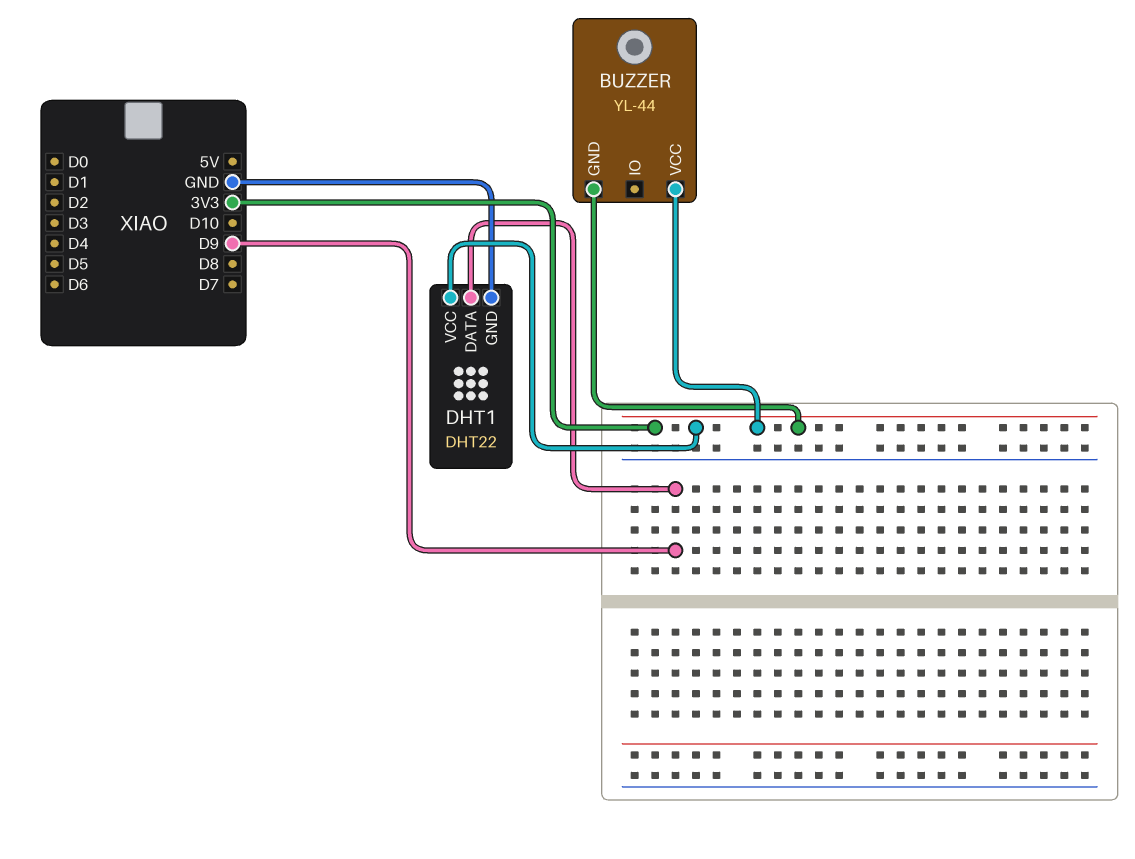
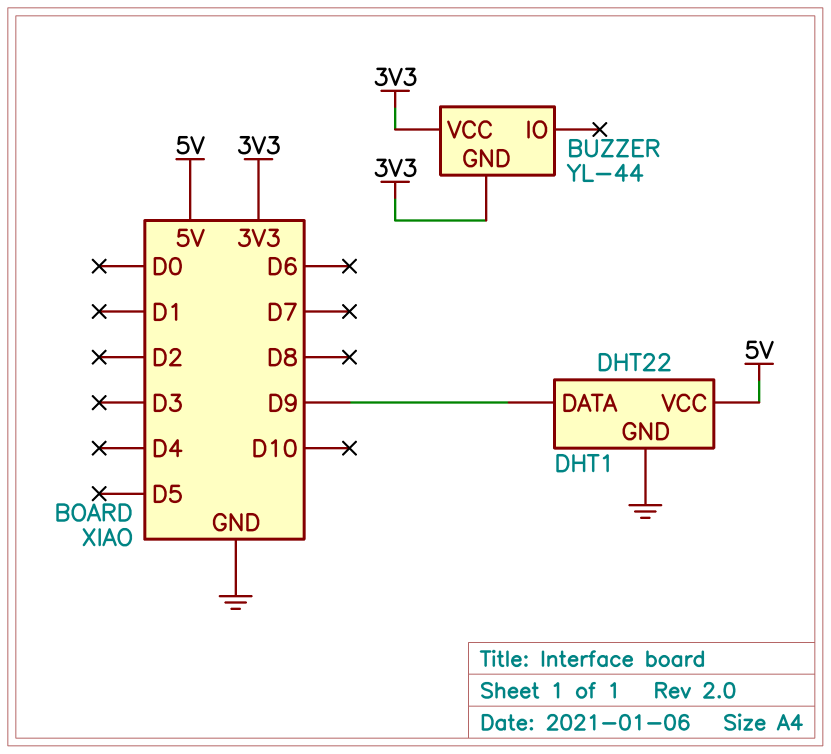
DHT1 pin VCC: 3V3 -> 5V

